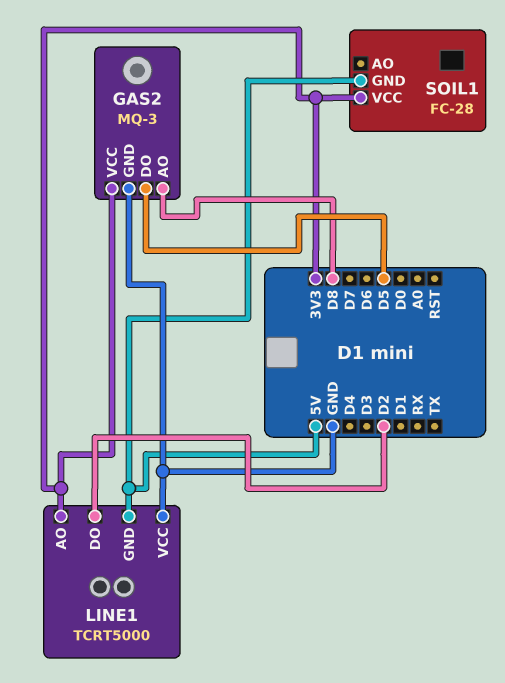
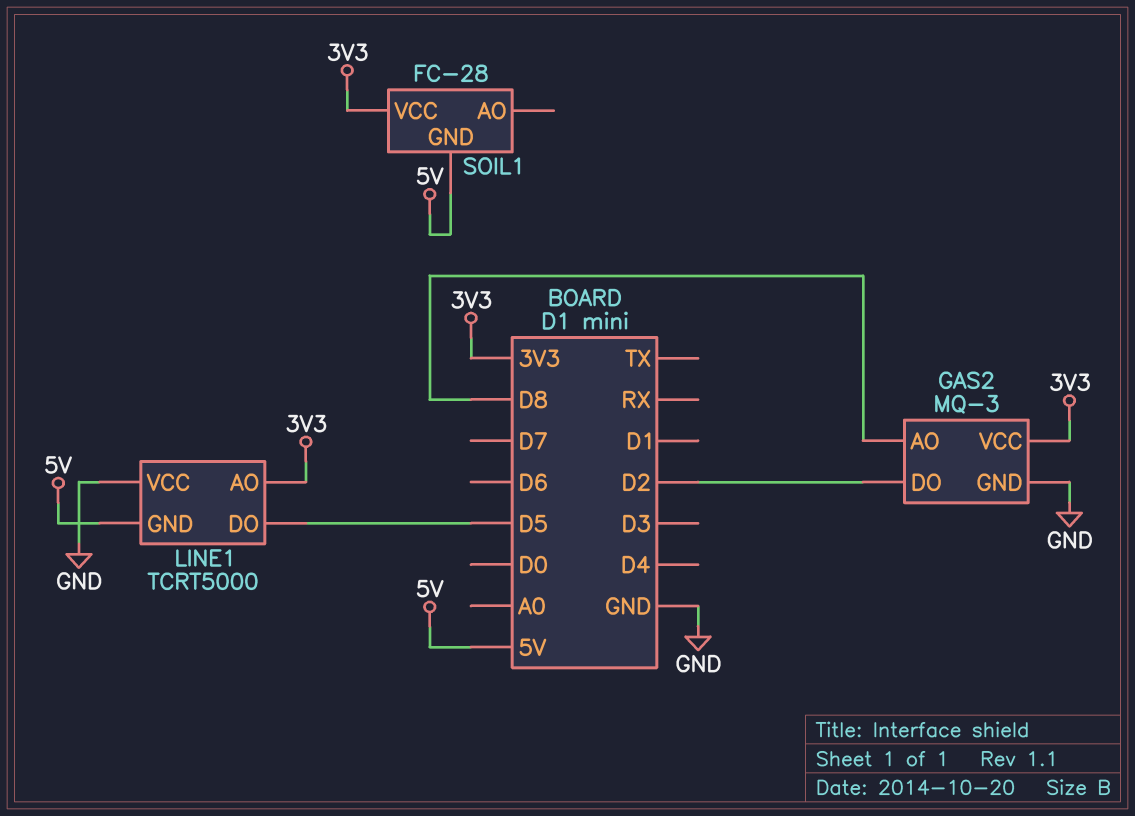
GAS2 pin DO: D5 -> D2
LINE1 pin DO: D2 -> D5

